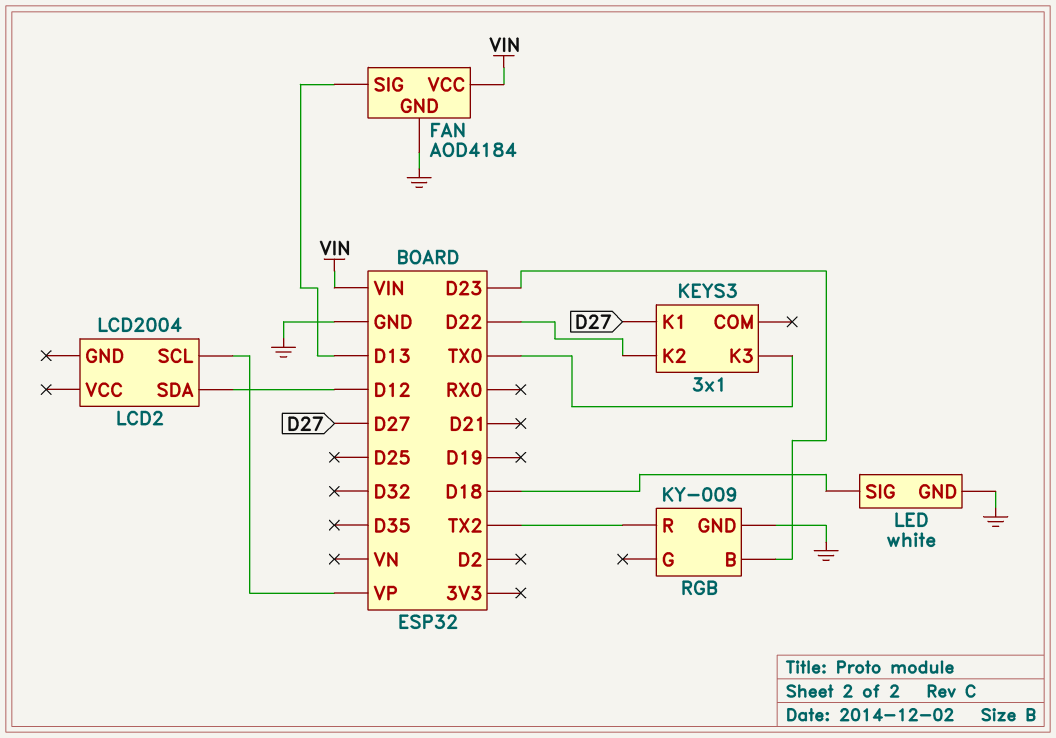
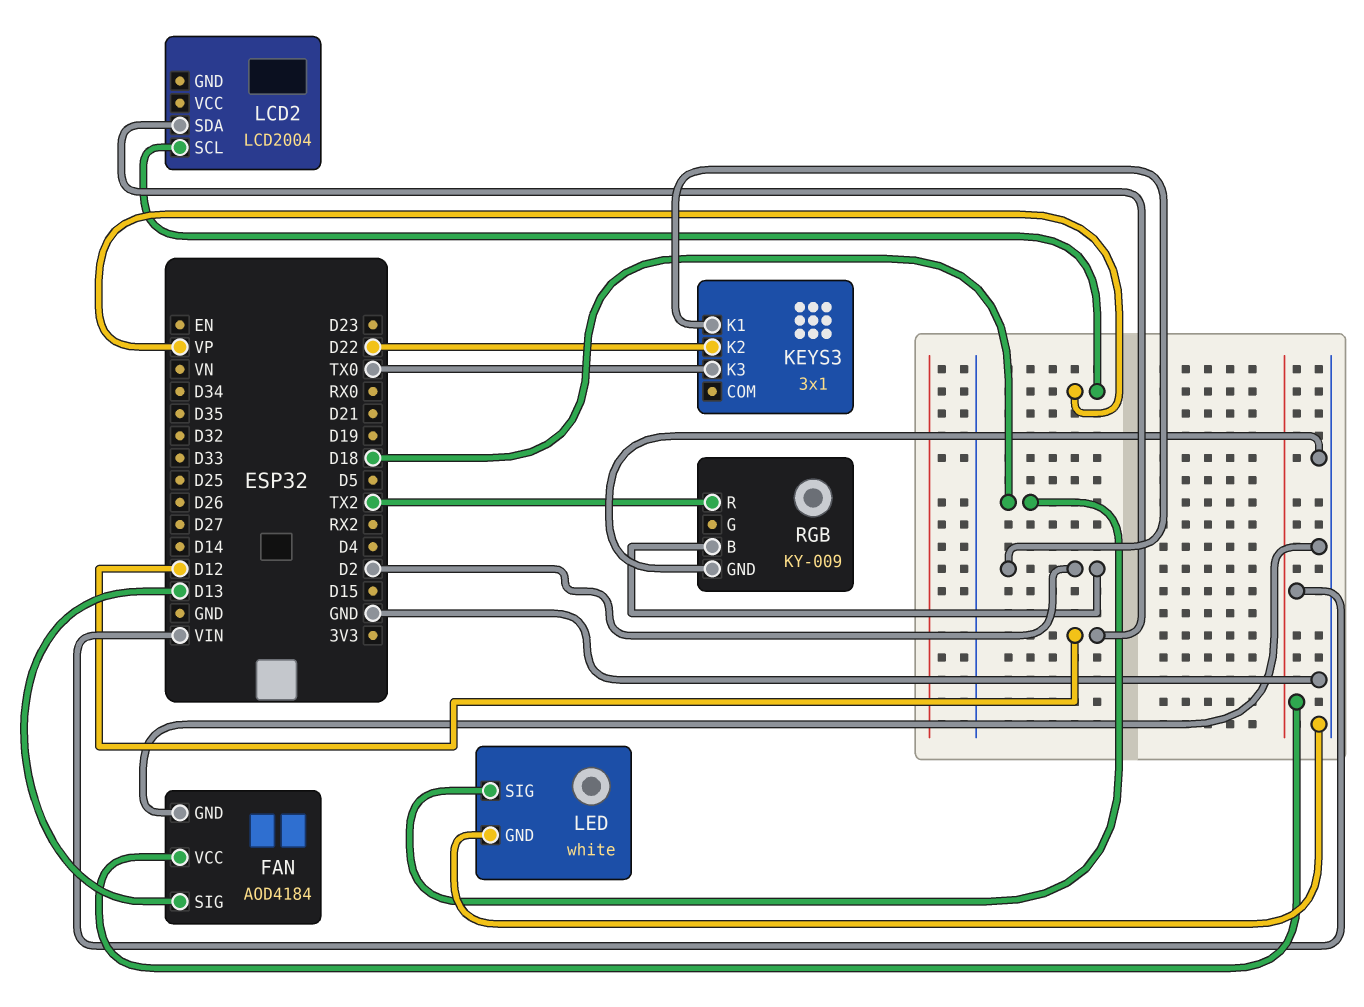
KEYS3 pin K1: D27 -> D2
RGB pin B: D23 -> D2

